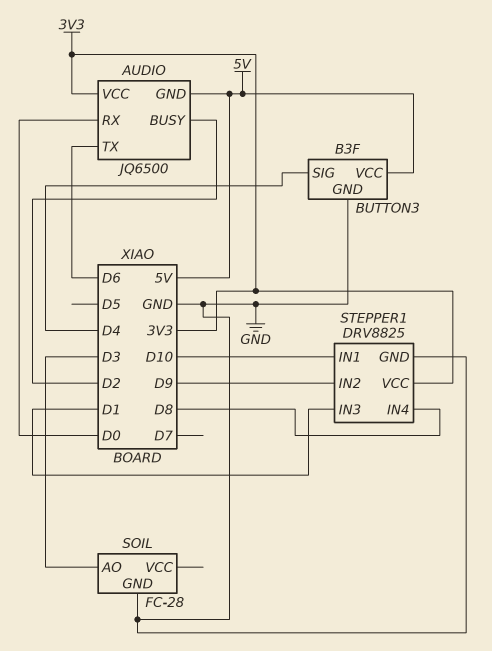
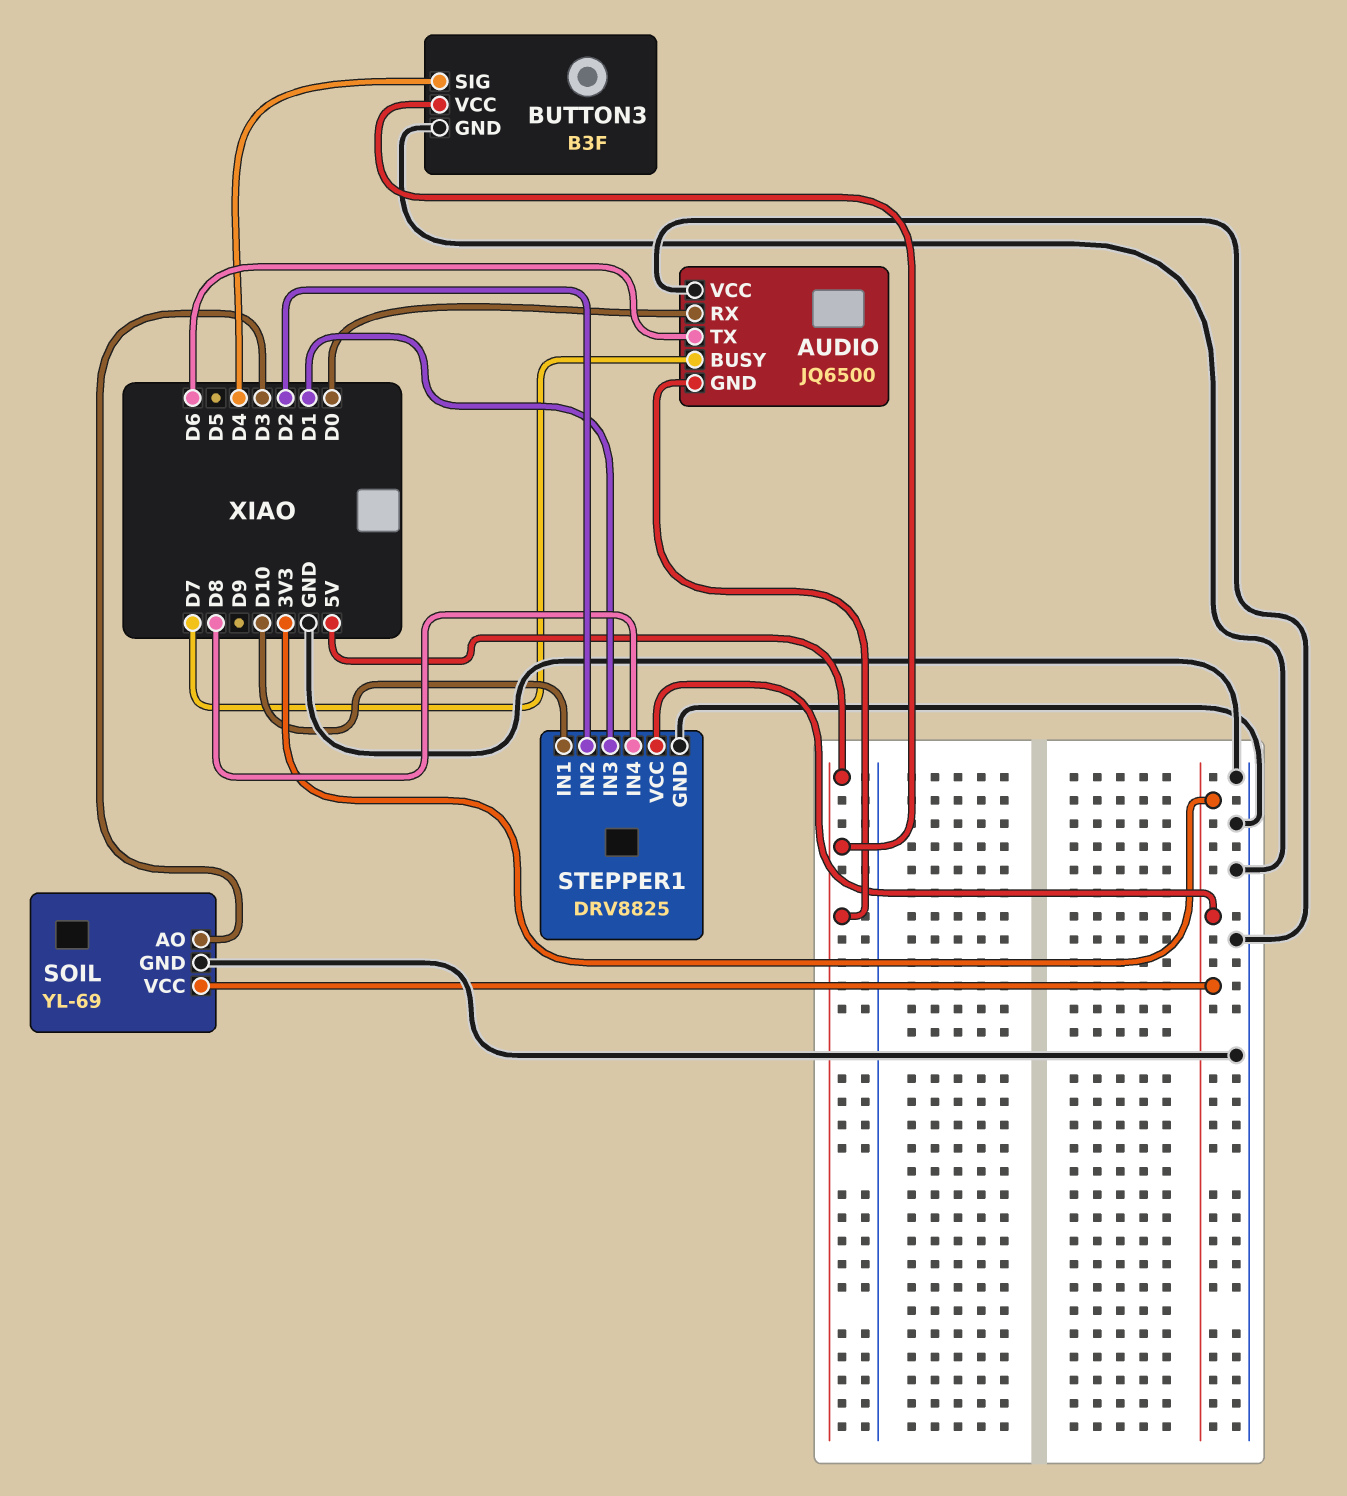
AUDIO pin BUSY: D2 -> D7
AUDIO pin VCC: 3V3 -> GND
SOIL: FC-28 -> YL-69
SOIL pin VCC: none -> 3V3
STEPPER1 pin IN2: D9 -> D2

